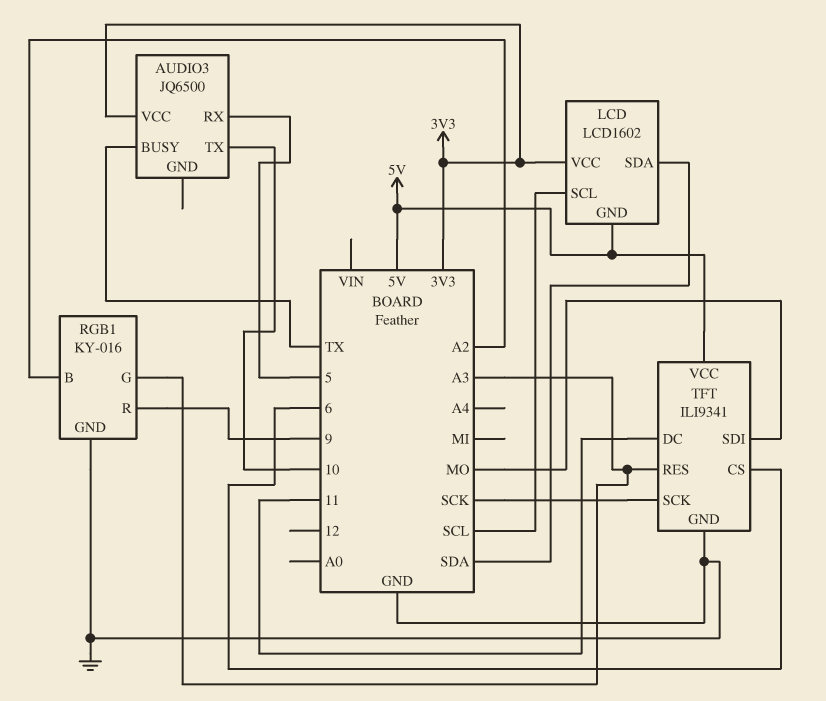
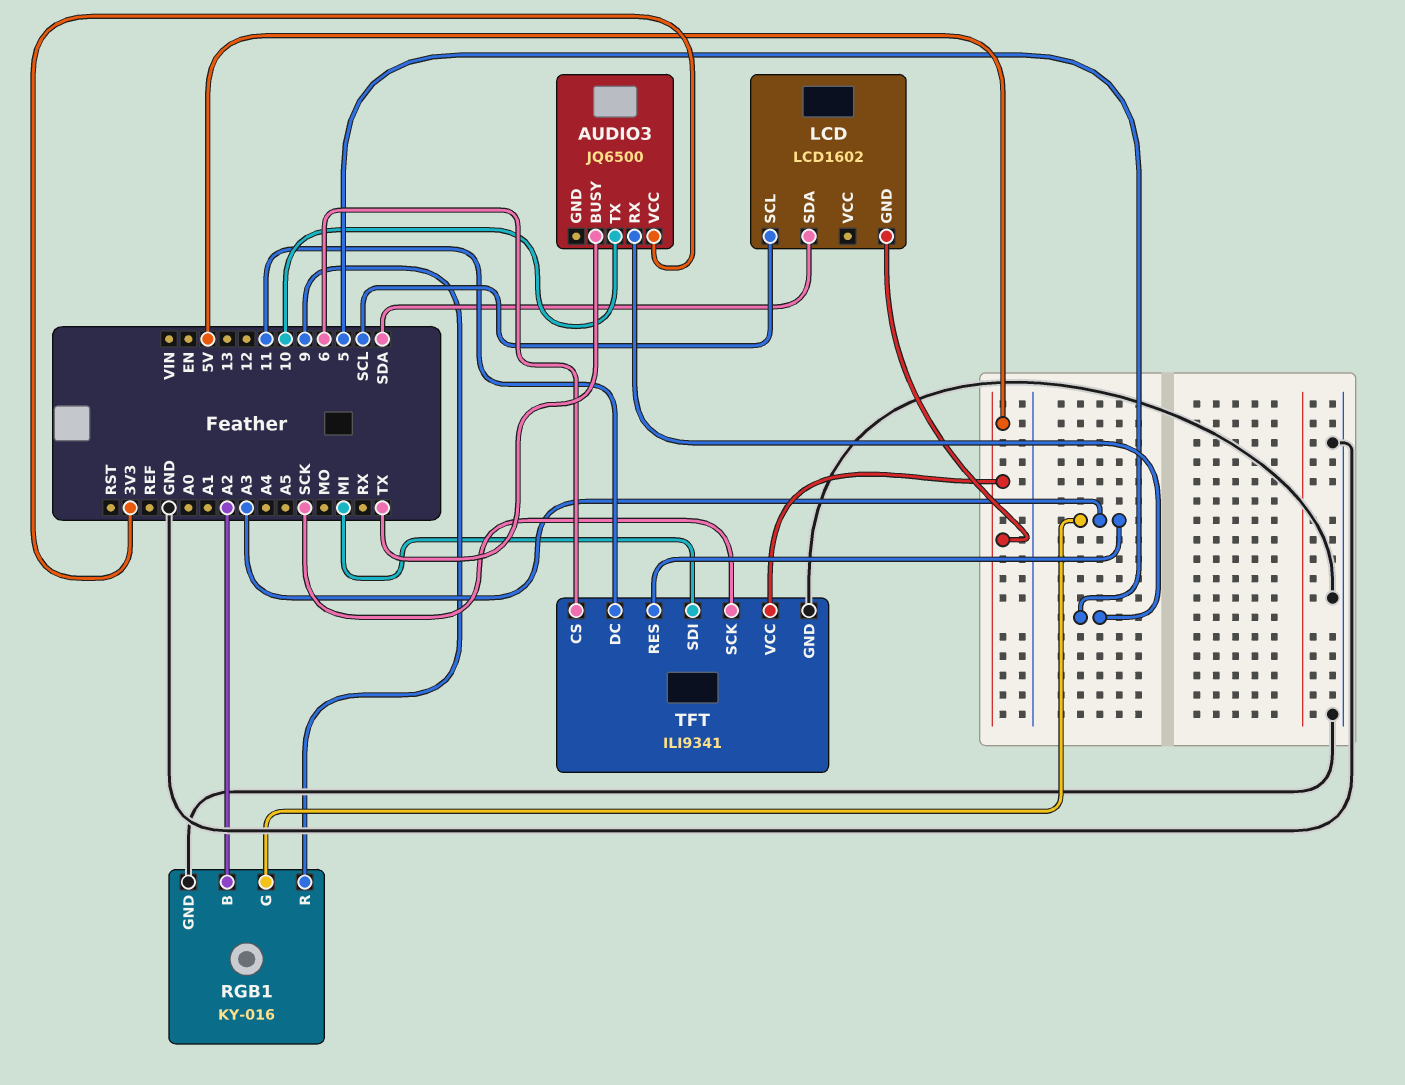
LCD pin VCC: 3V3 -> none
TFT pin SDI: MO -> MI

